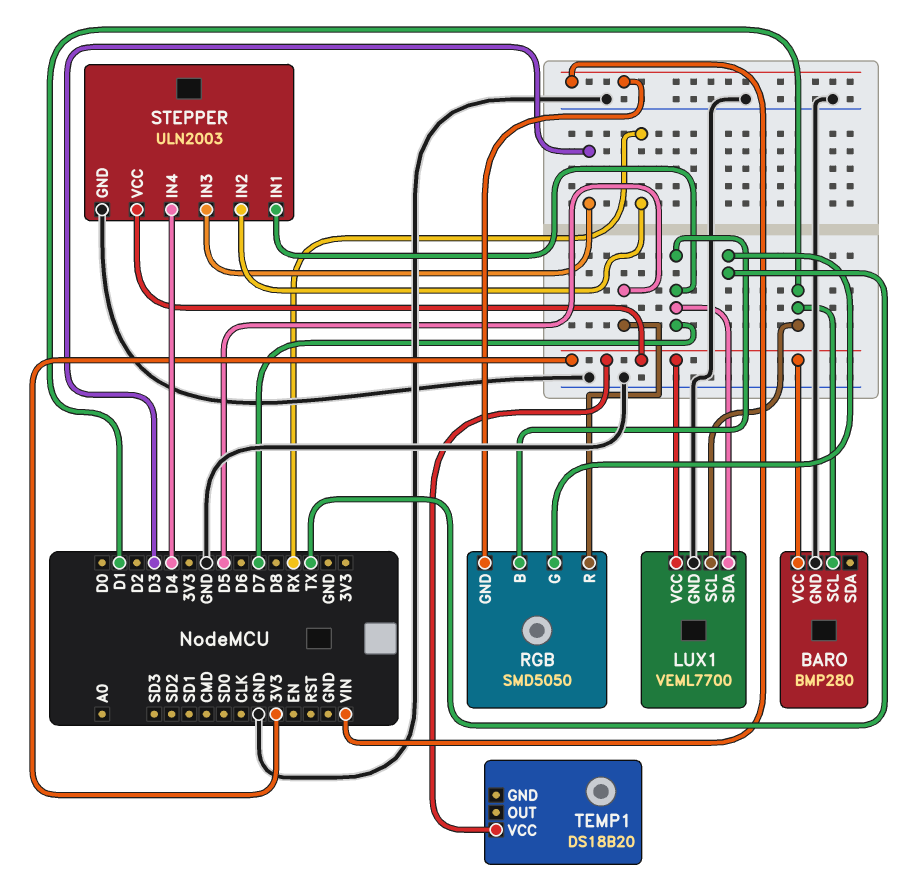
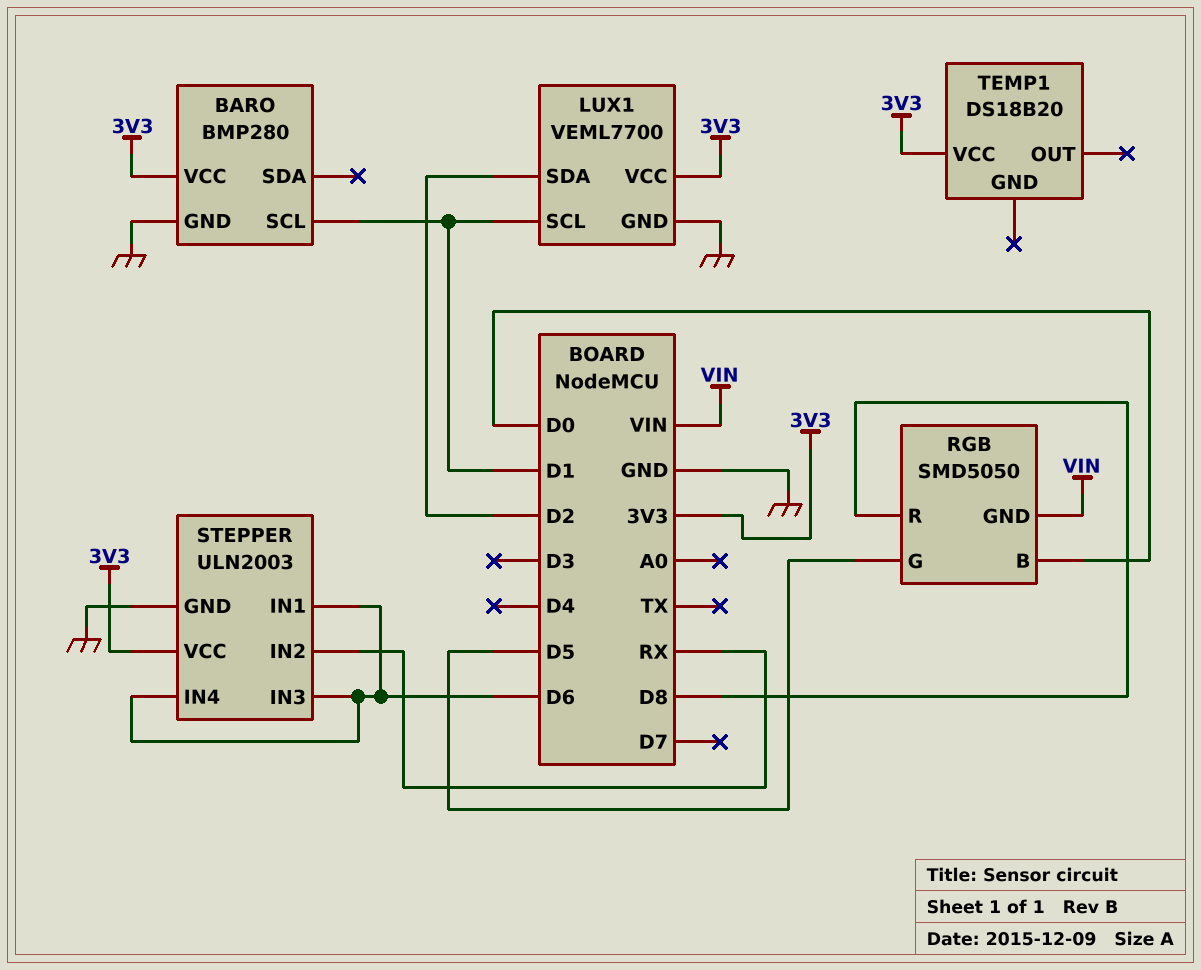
LUX1 pin SDA: D7 -> D2
RGB pin B: D7 -> D0
RGB pin G: TX -> D5
RGB pin R: D5 -> D8
STEPPER pin IN1: D7 -> D6
STEPPER pin IN3: D3 -> D6
STEPPER pin IN4: D4 -> D6

